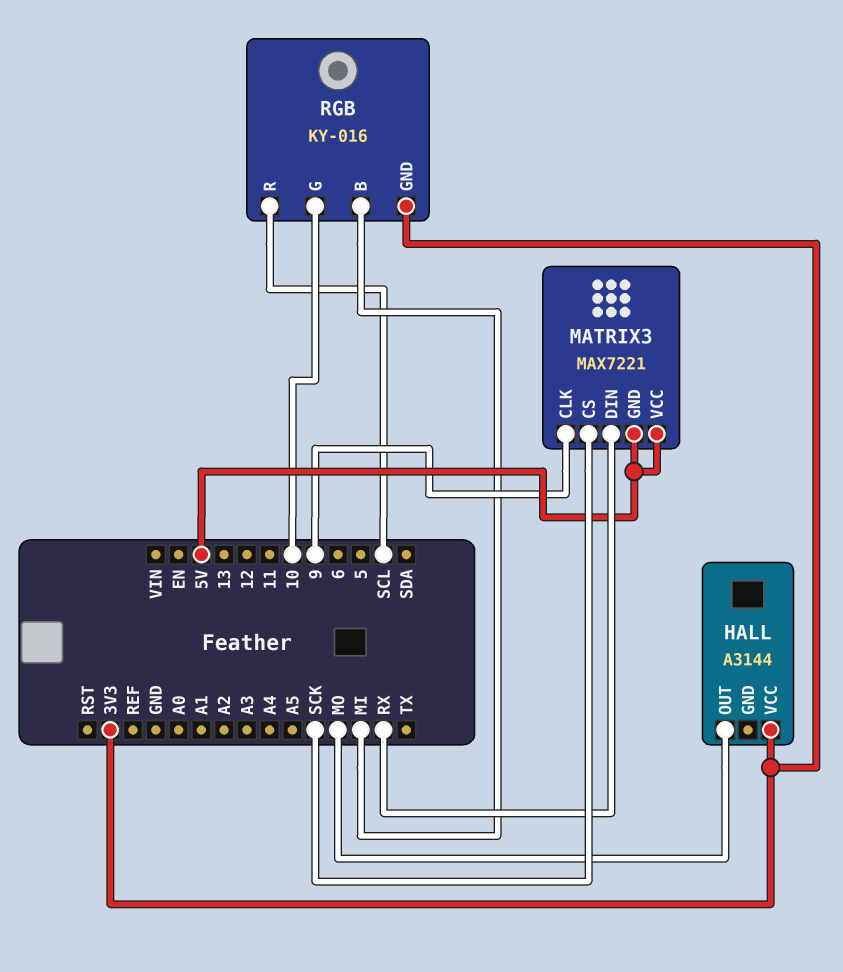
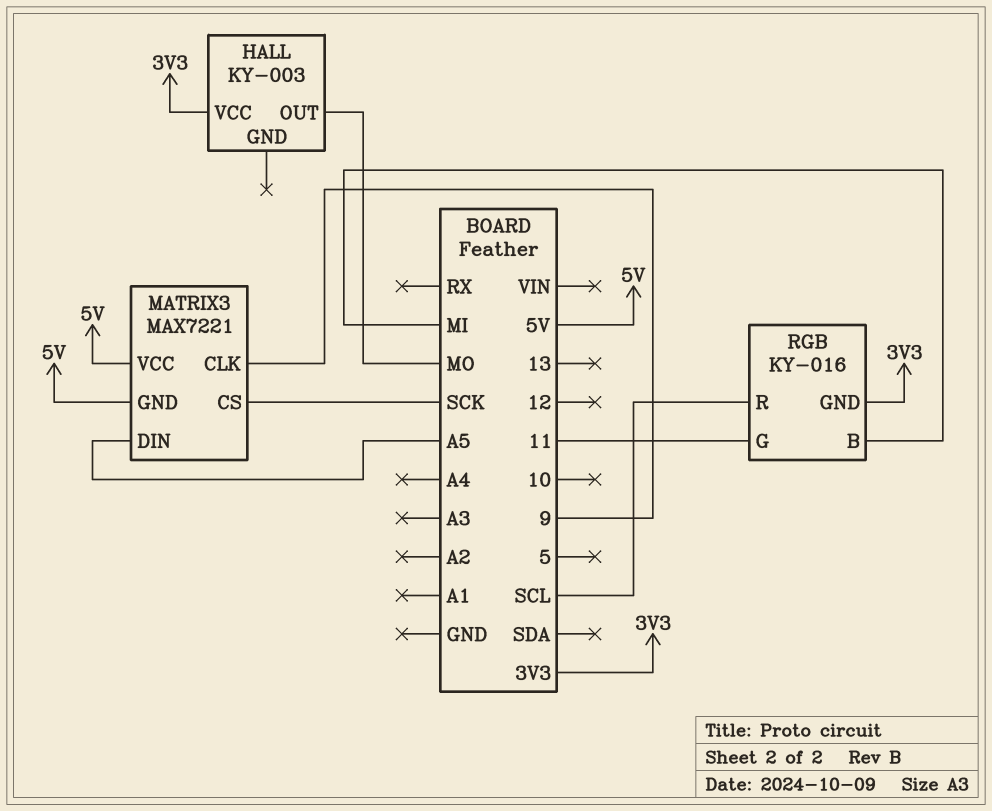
HALL: A3144 -> KY-003
MATRIX3 pin DIN: RX -> A5
RGB pin G: 10 -> 11

